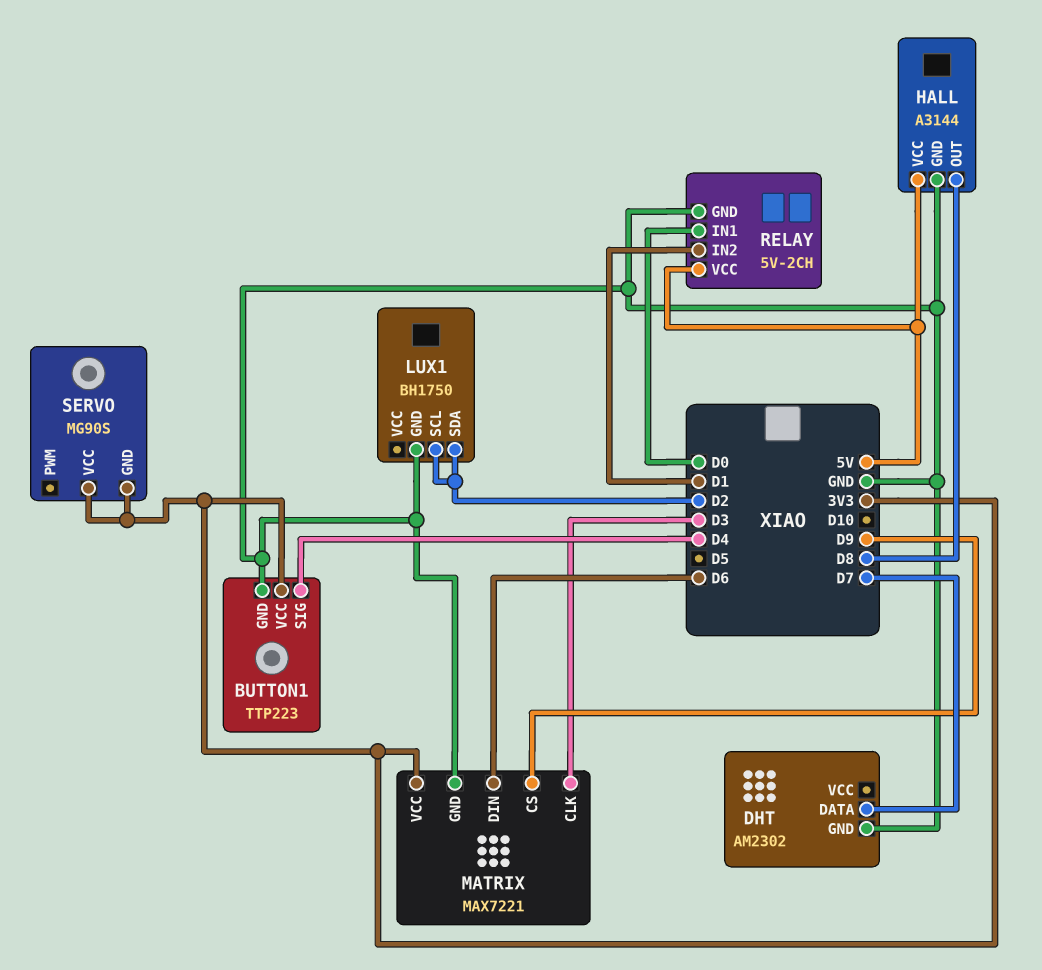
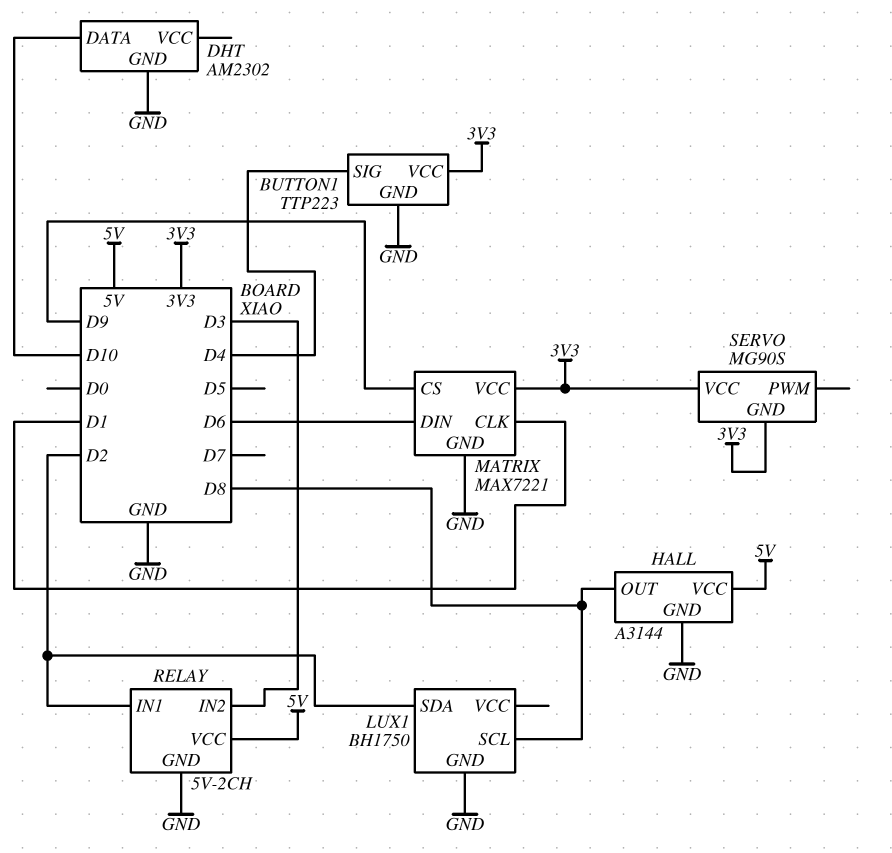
DHT pin DATA: D7 -> D10
LUX1 pin SCL: D2 -> D8
MATRIX pin CLK: D3 -> D1
RELAY pin IN1: D0 -> D2
RELAY pin IN2: D1 -> D3

